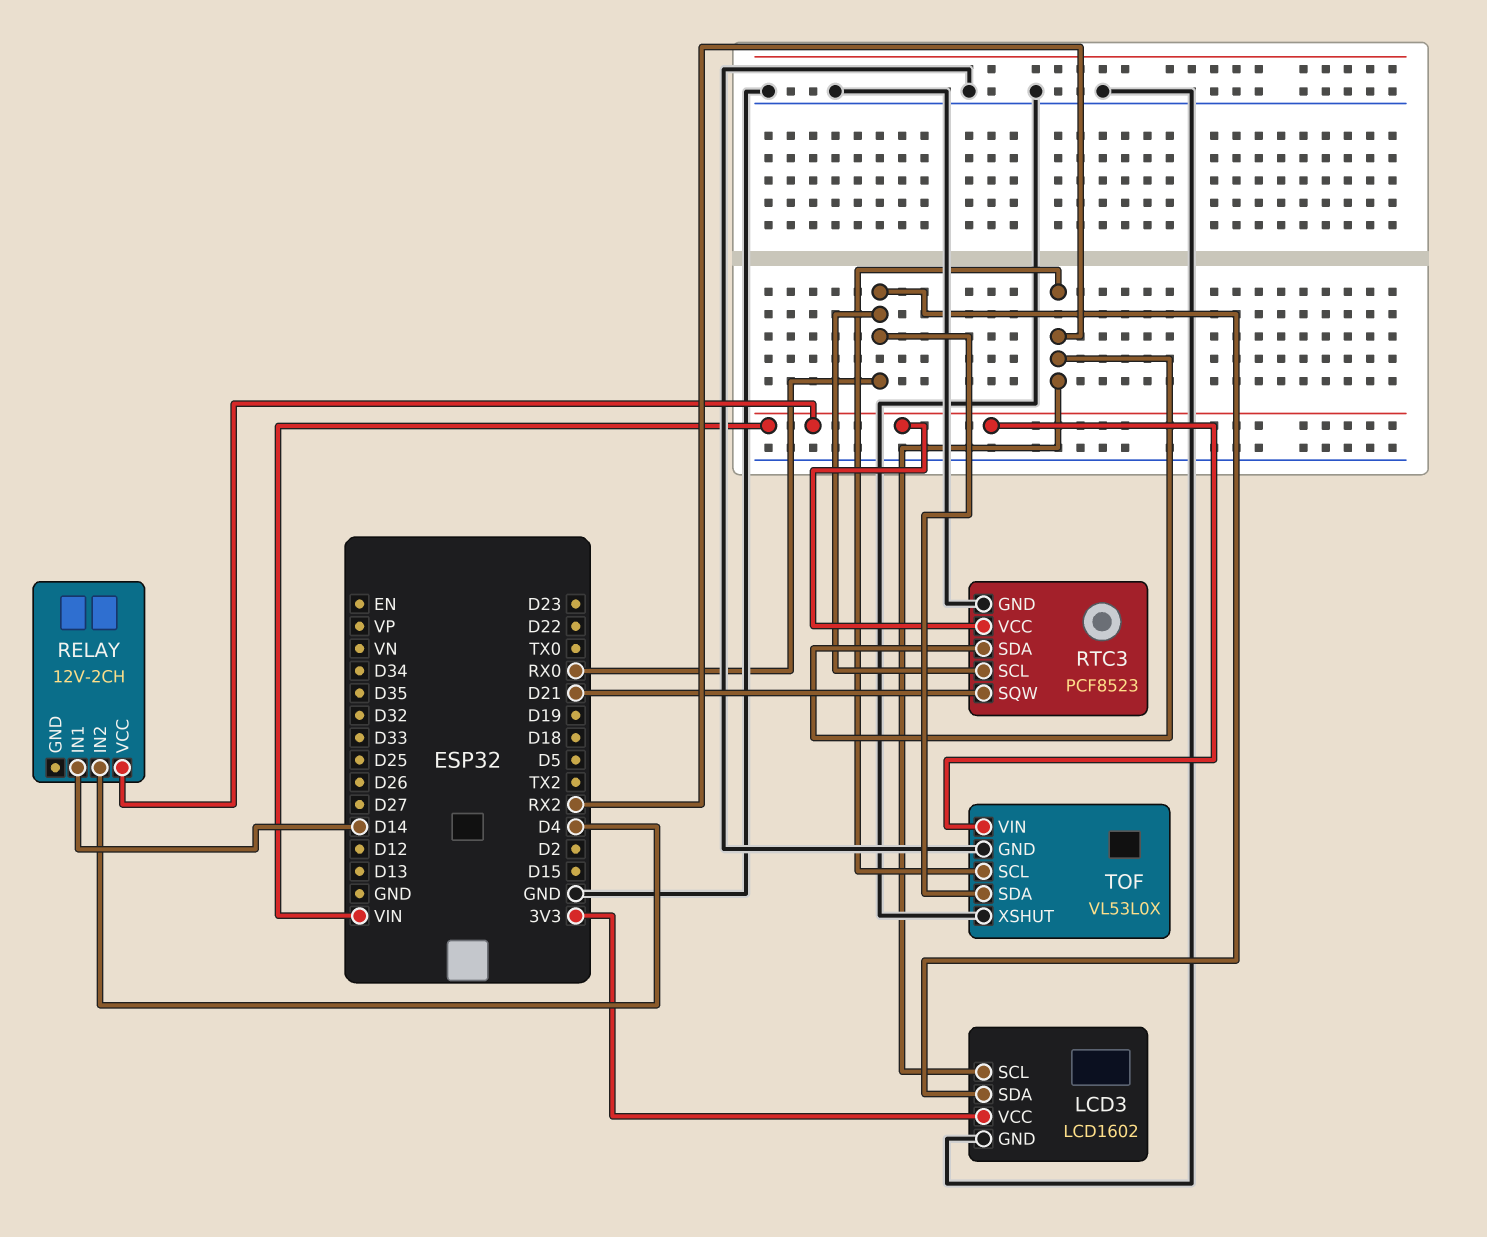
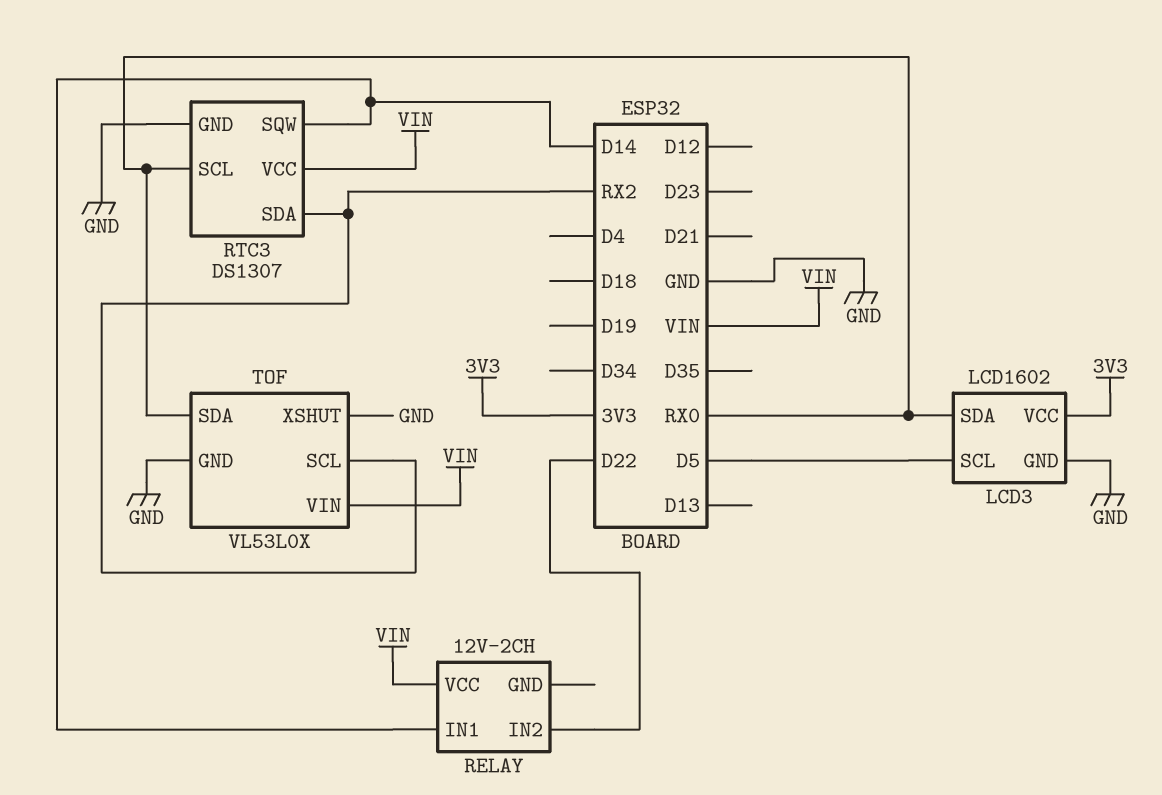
LCD3 pin SCL: RX2 -> D5
RELAY pin IN2: D4 -> D22
RTC3: PCF8523 -> DS1307
RTC3 pin SQW: D21 -> D14

